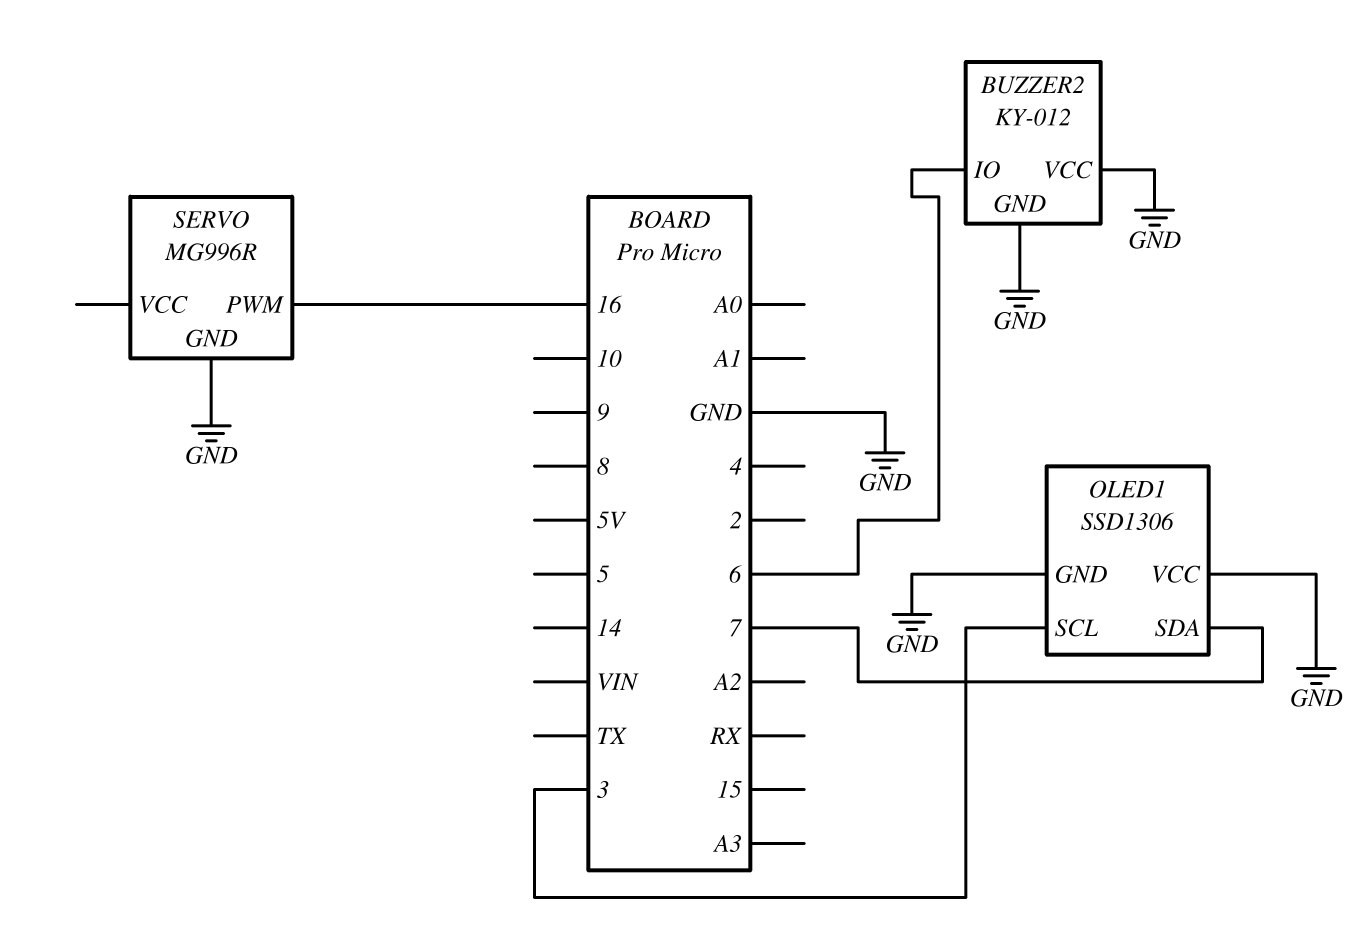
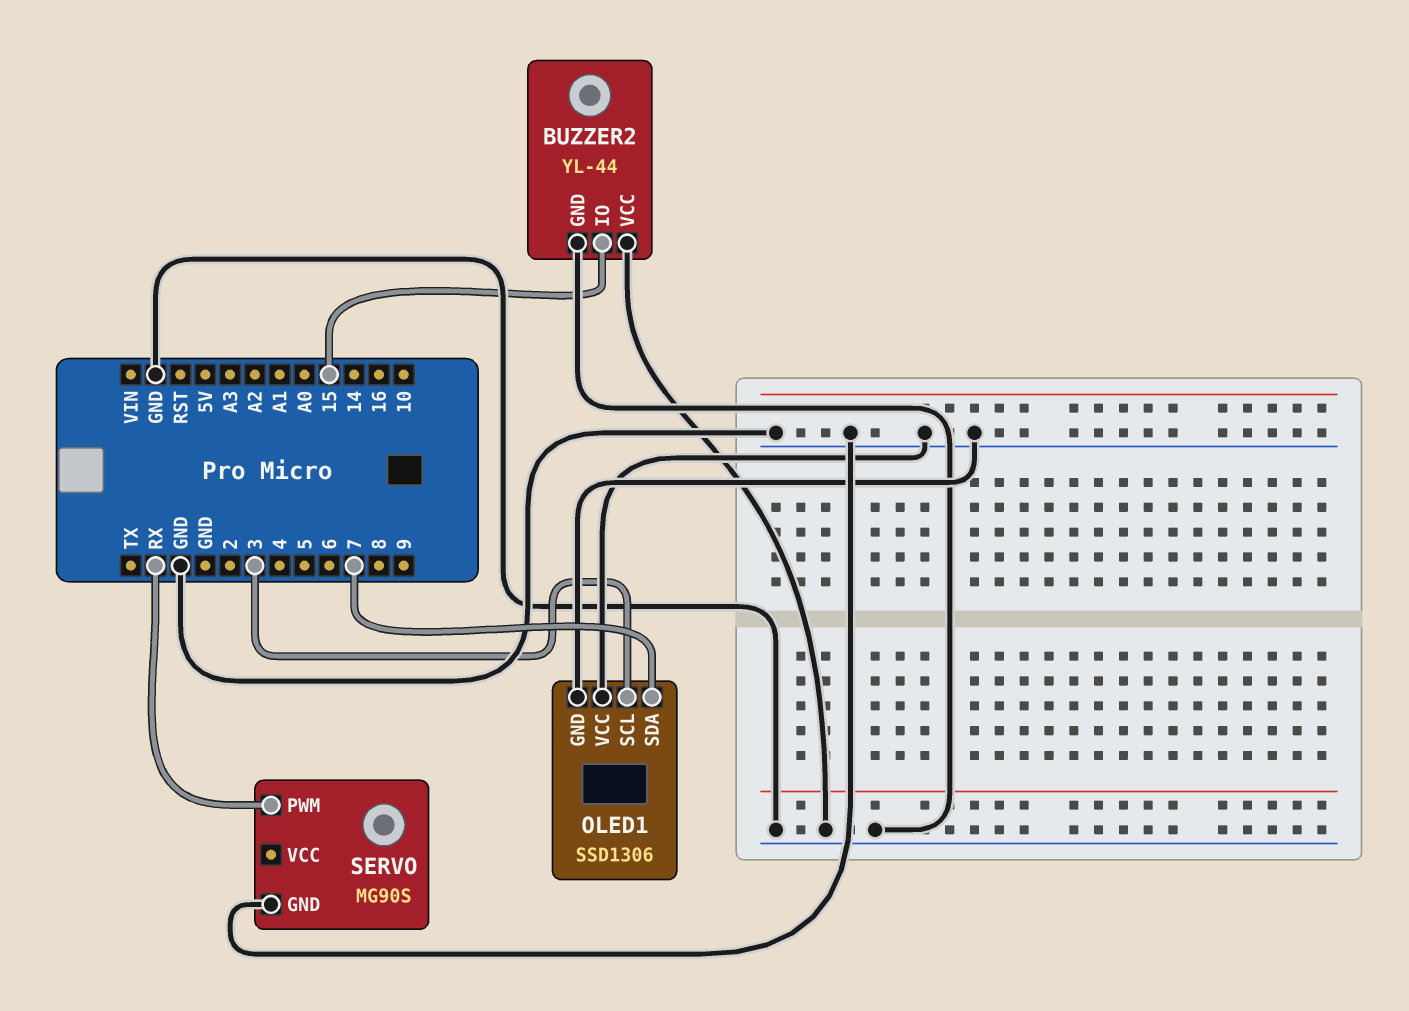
BUZZER2: KY-012 -> YL-44
BUZZER2 pin IO: 6 -> 15
SERVO: MG996R -> MG90S
SERVO pin PWM: 16 -> RX

